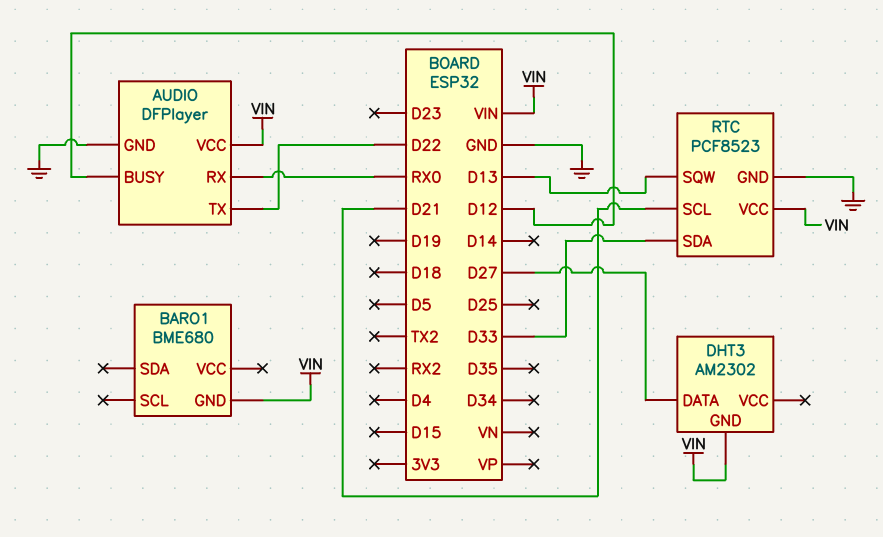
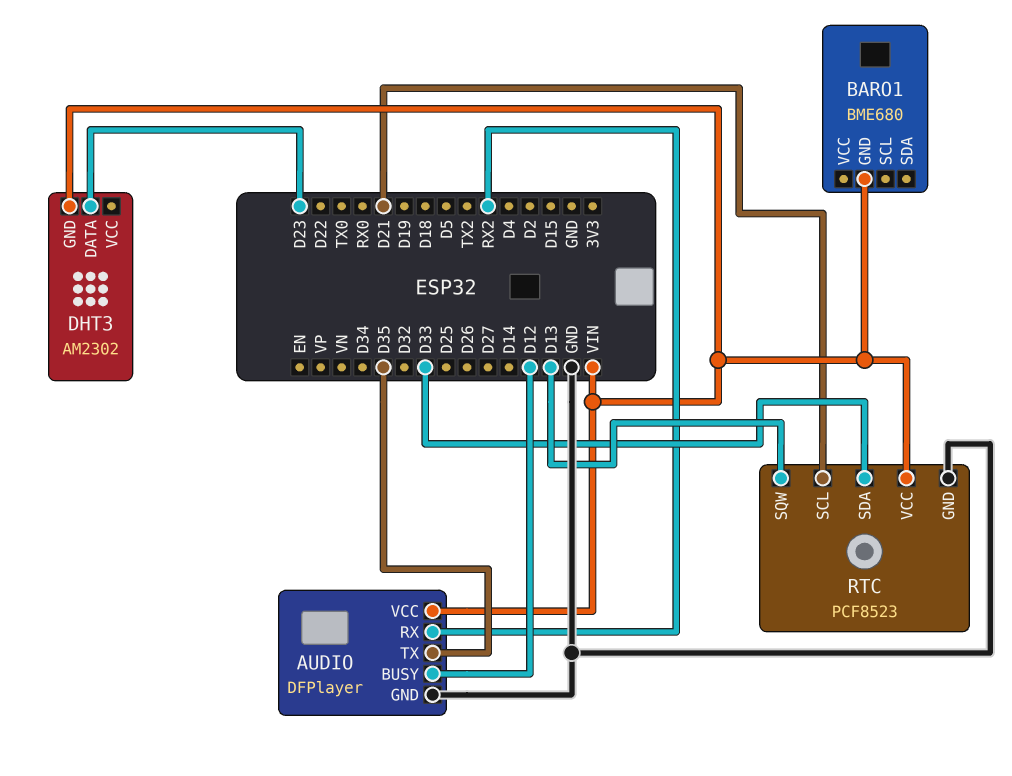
AUDIO pin RX: RX0 -> RX2
AUDIO pin TX: D22 -> D35
DHT3 pin DATA: D27 -> D23

